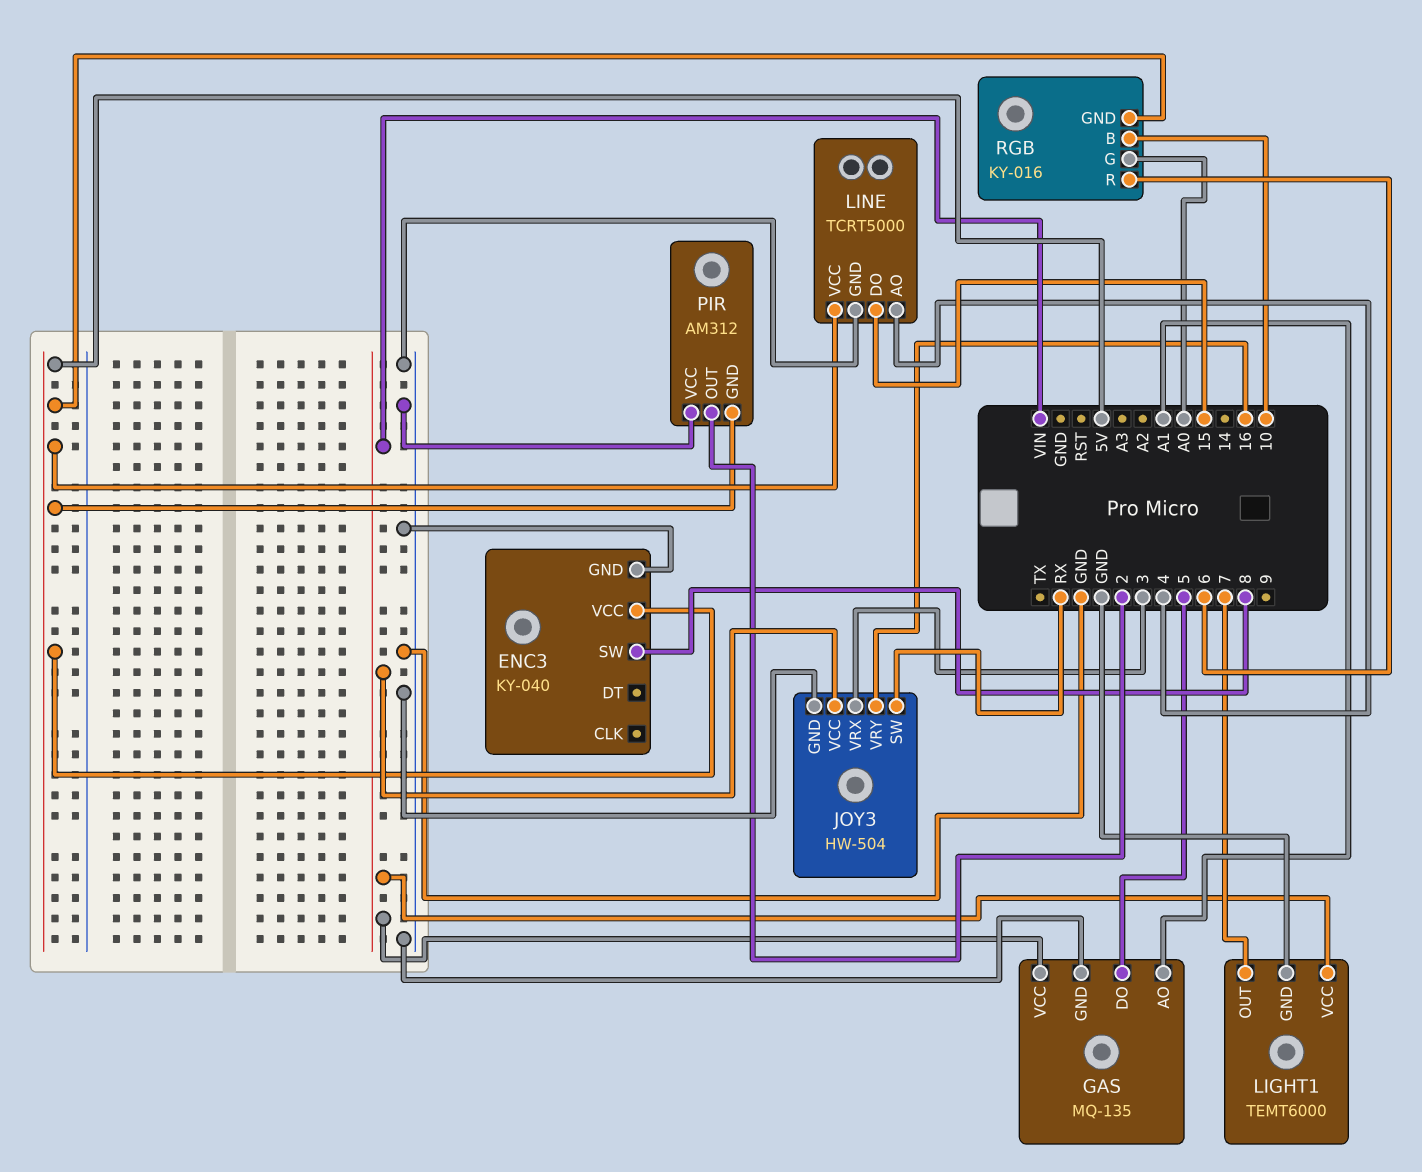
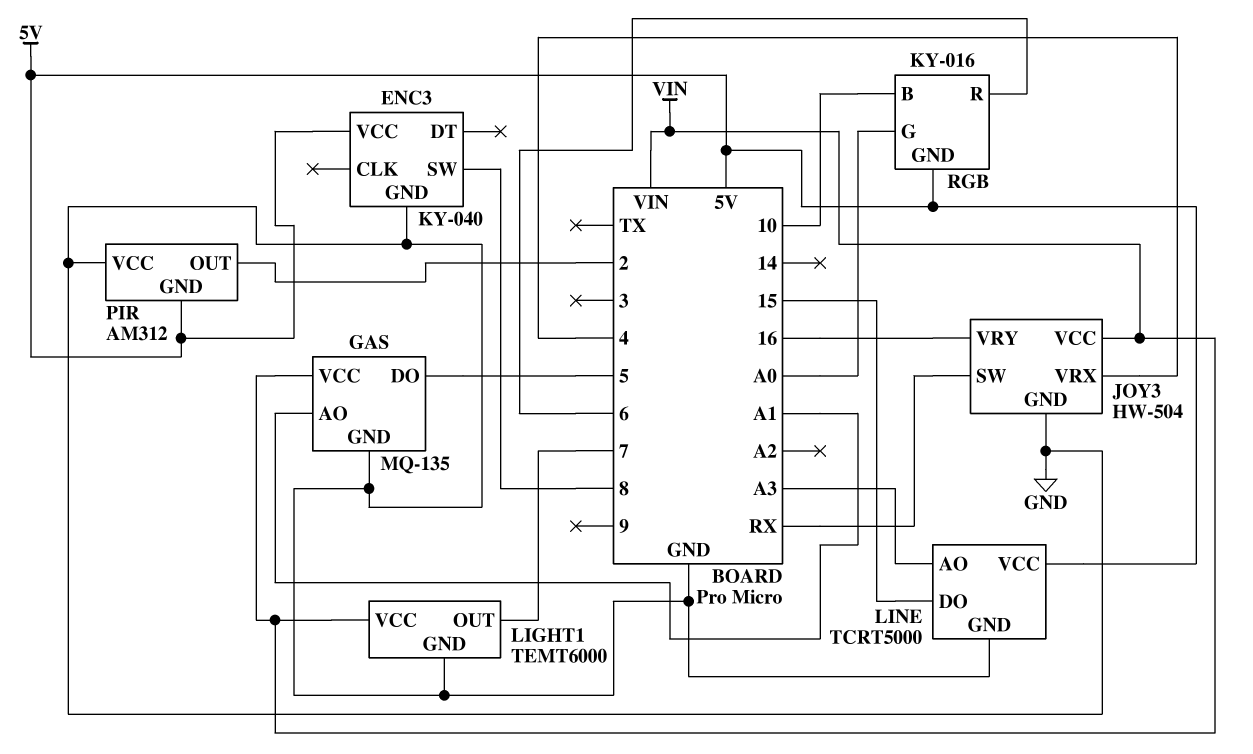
JOY3 pin VRX: 3 -> 4
LINE pin AO: 4 -> A3

